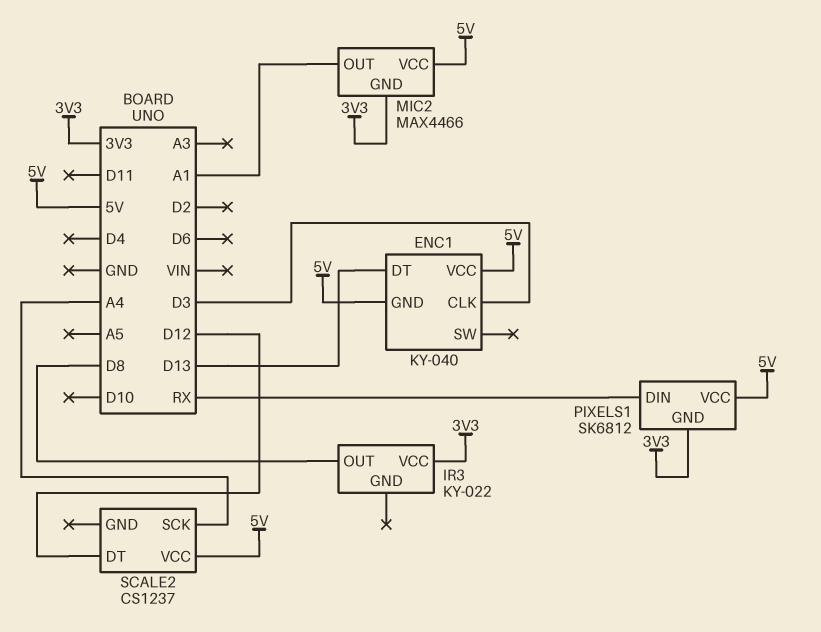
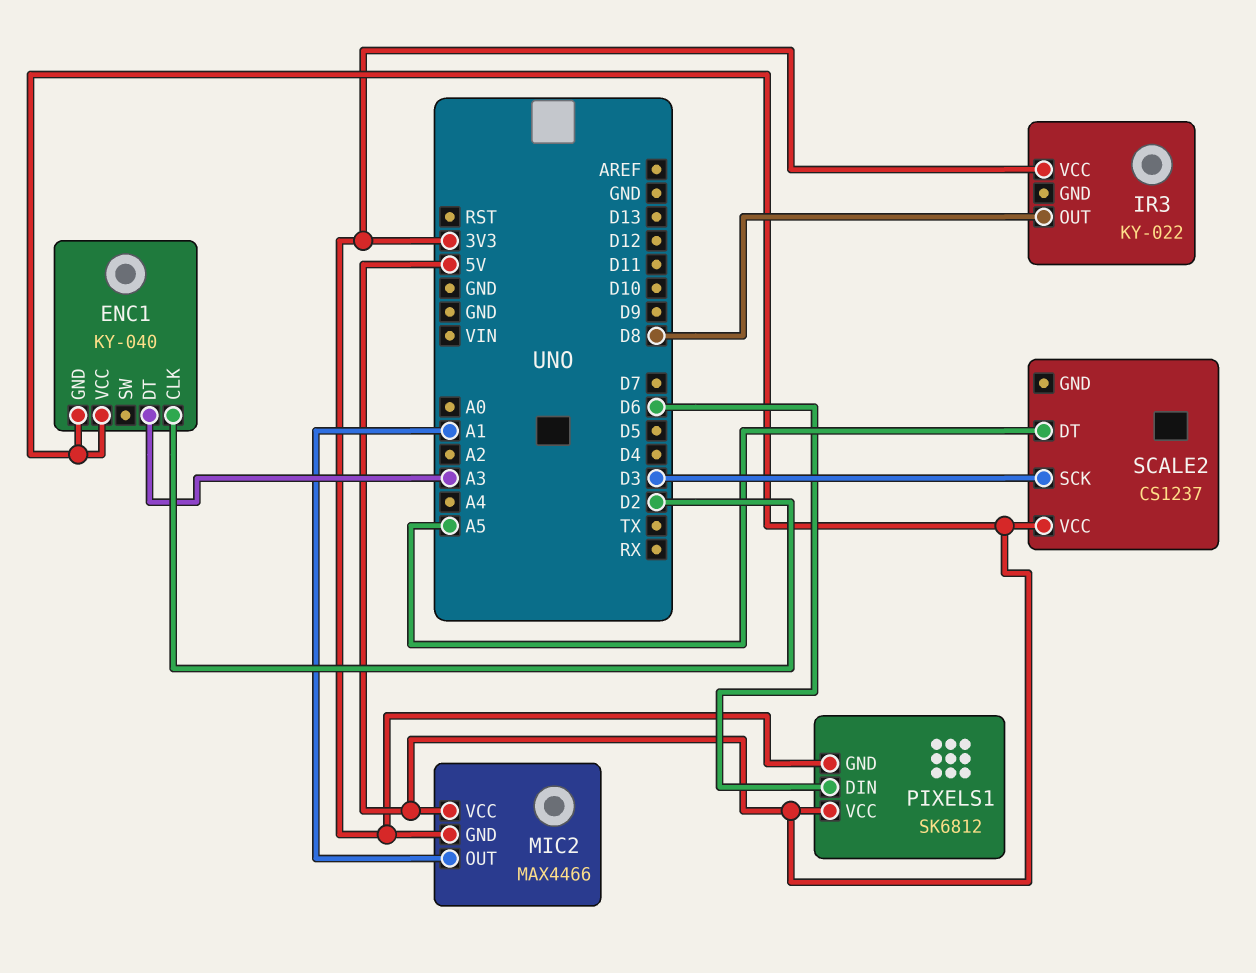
ENC1 pin CLK: D3 -> D2
ENC1 pin DT: D13 -> A3
PIXELS1 pin DIN: RX -> D6
SCALE2 pin DT: D12 -> A5
SCALE2 pin SCK: A4 -> D3

